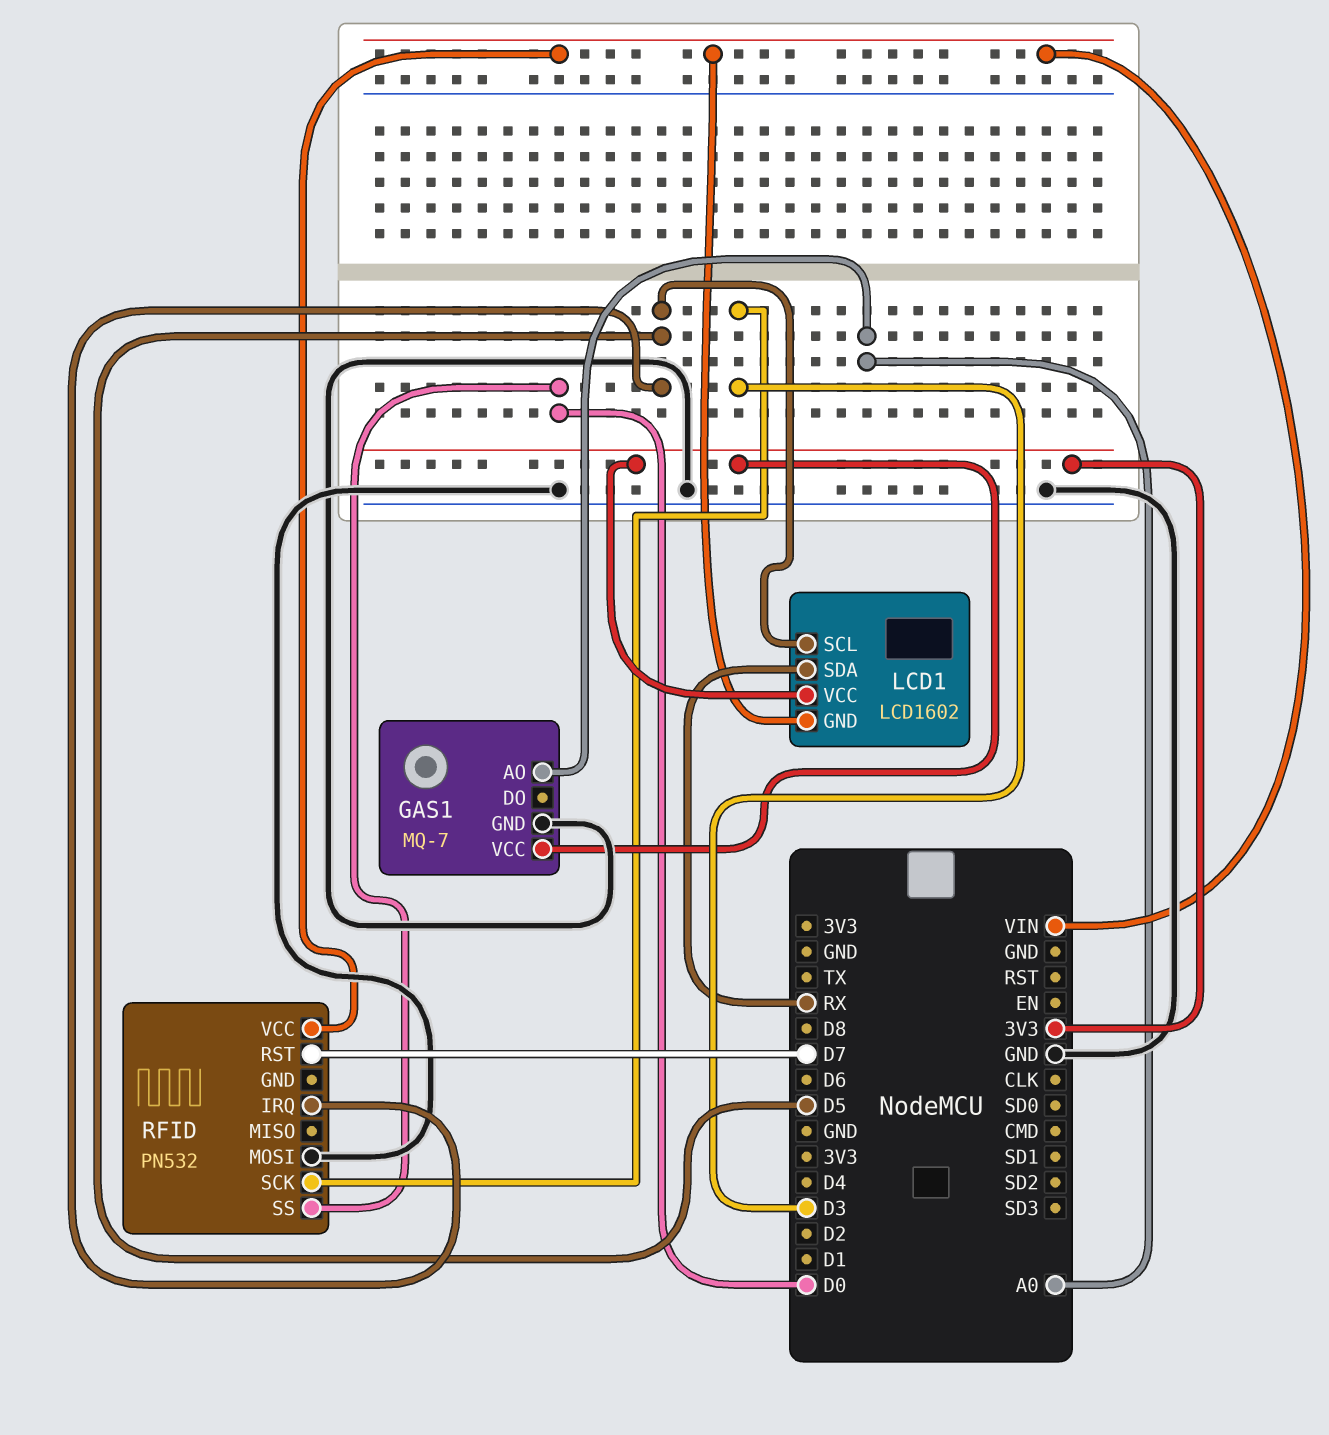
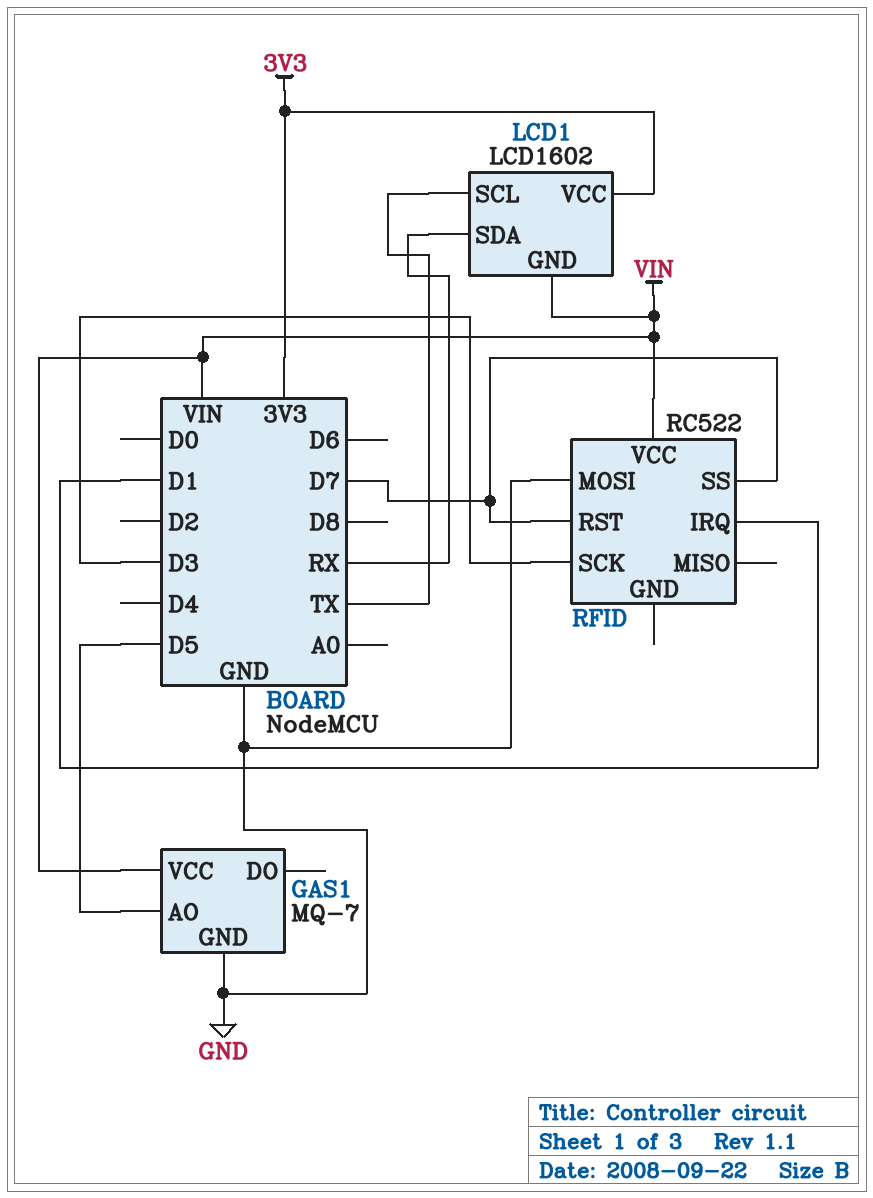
GAS1 pin AO: A0 -> D5
GAS1 pin VCC: 3V3 -> VIN
LCD1 pin SCL: D5 -> TX
RFID: PN532 -> RC522
RFID pin IRQ: D5 -> D1
RFID pin SS: D0 -> D7

